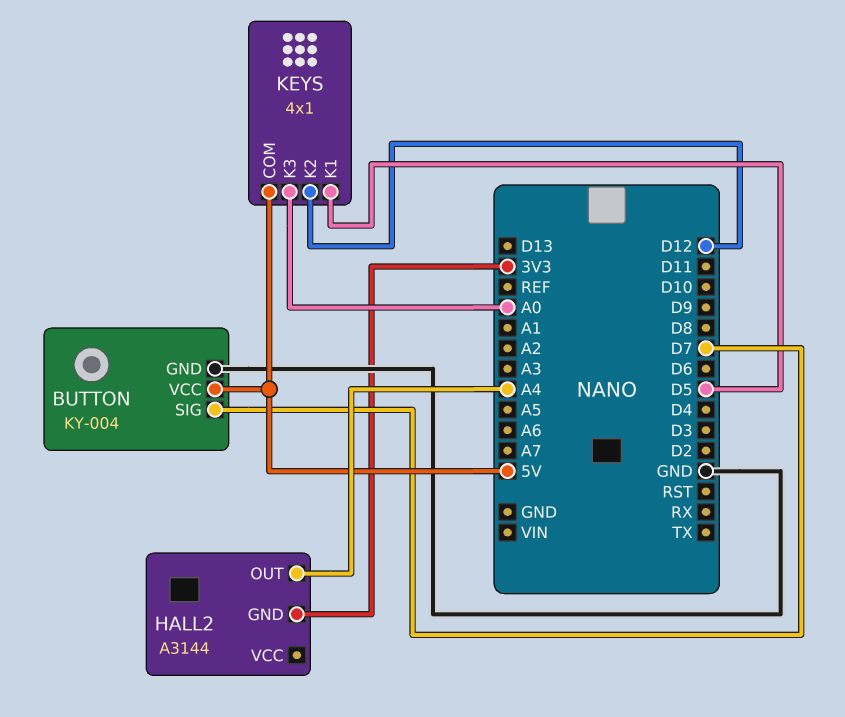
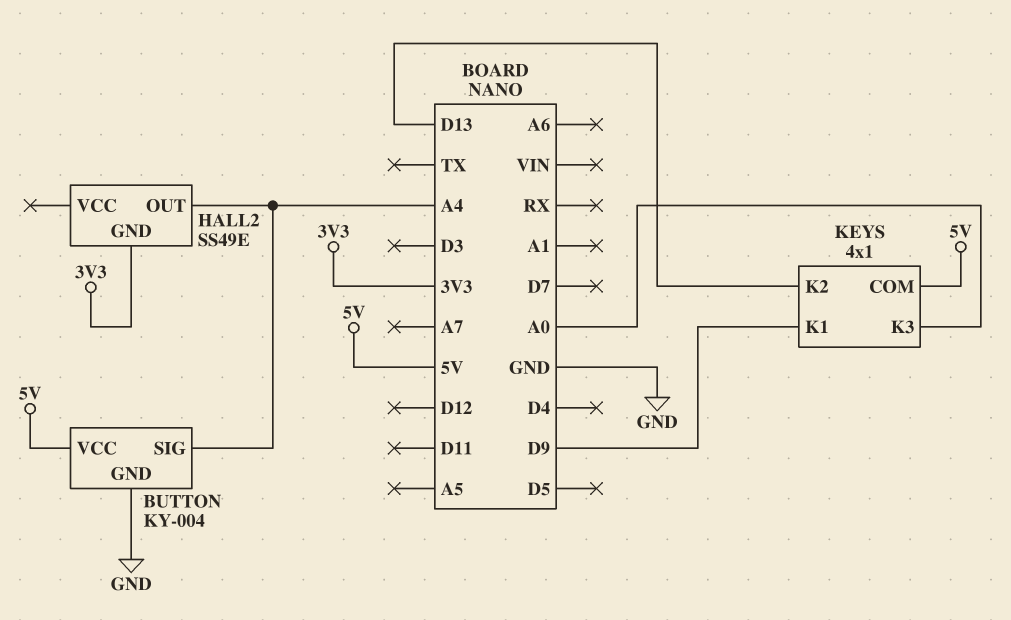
BUTTON pin SIG: D7 -> A4
HALL2: A3144 -> SS49E
KEYS pin K1: D5 -> D9
KEYS pin K2: D12 -> D13

